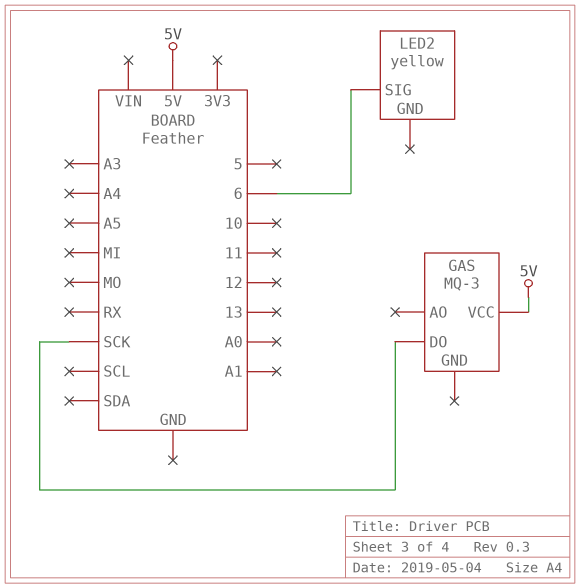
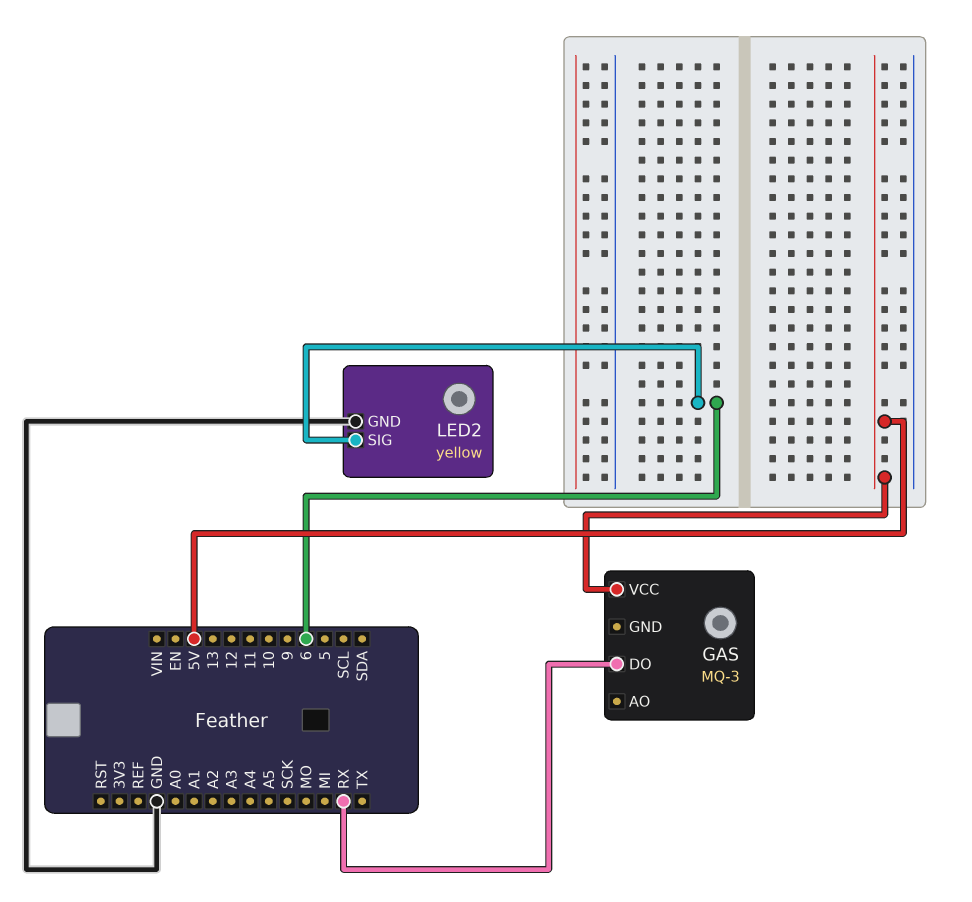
GAS pin DO: SCK -> RX
LED2 pin GND: none -> GND

